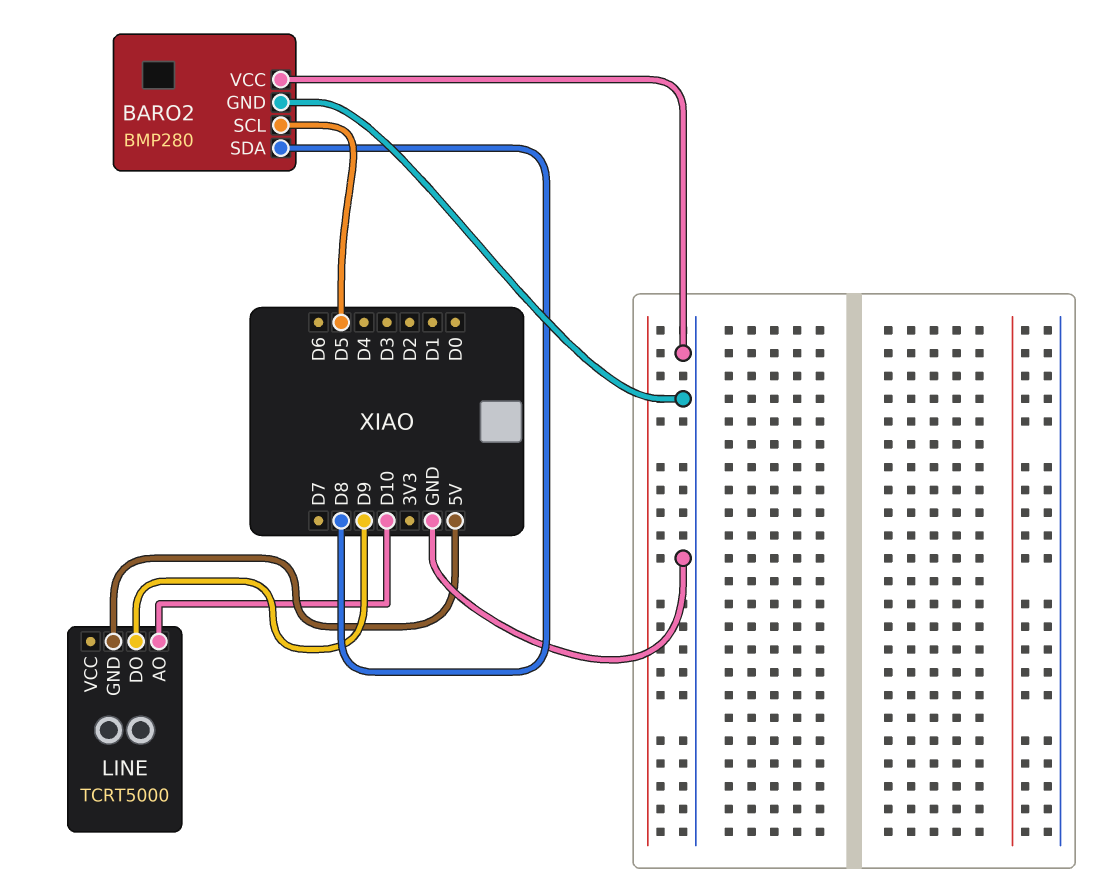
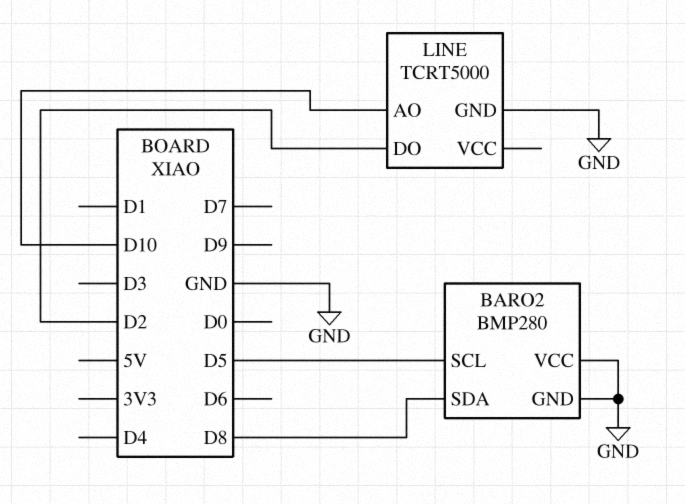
LINE pin DO: D9 -> D2
LINE pin GND: 5V -> GND

